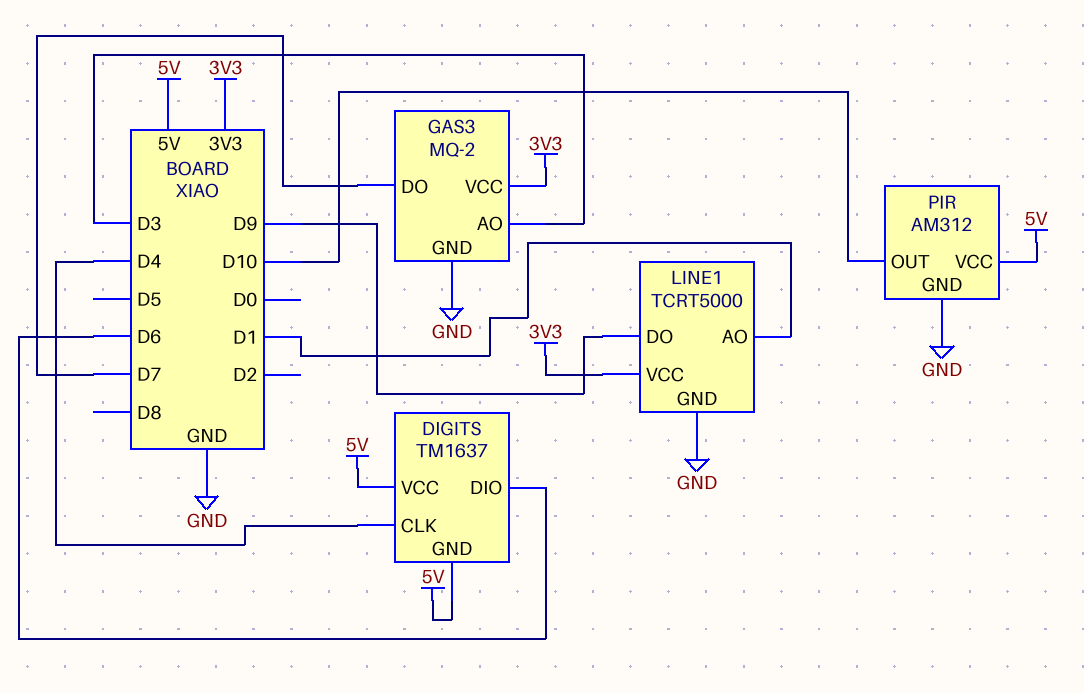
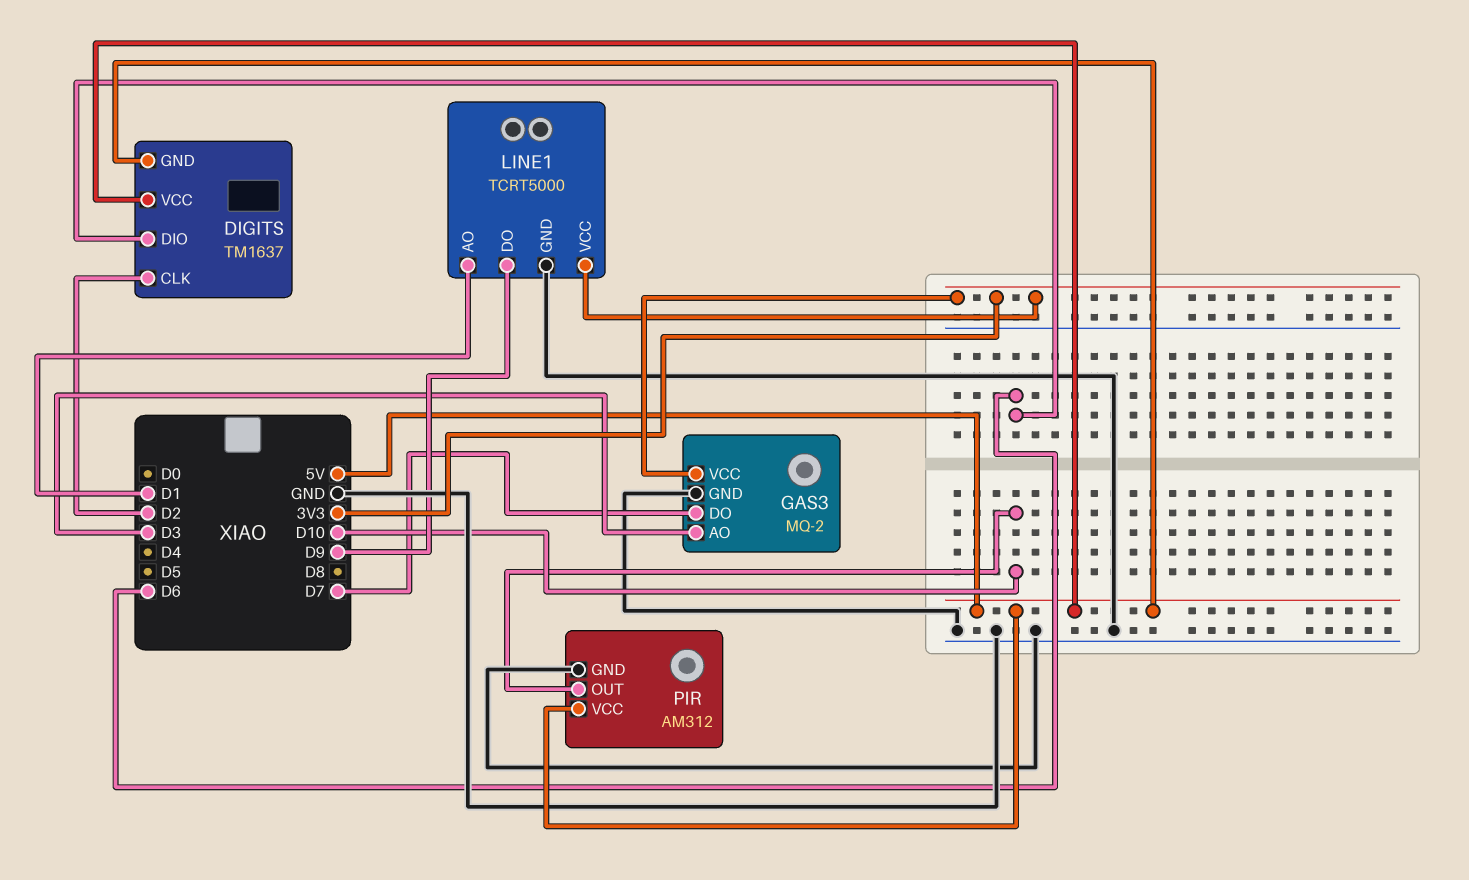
DIGITS pin CLK: D4 -> D2

